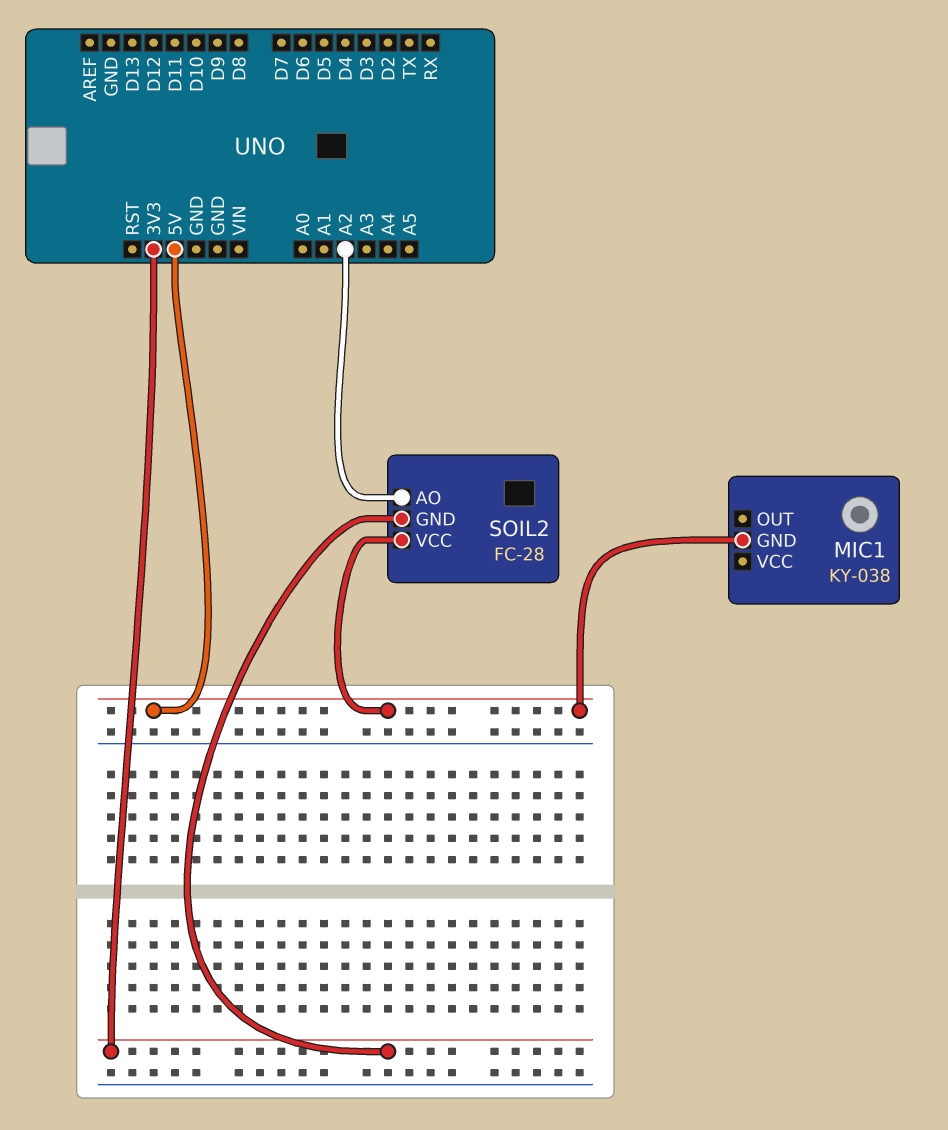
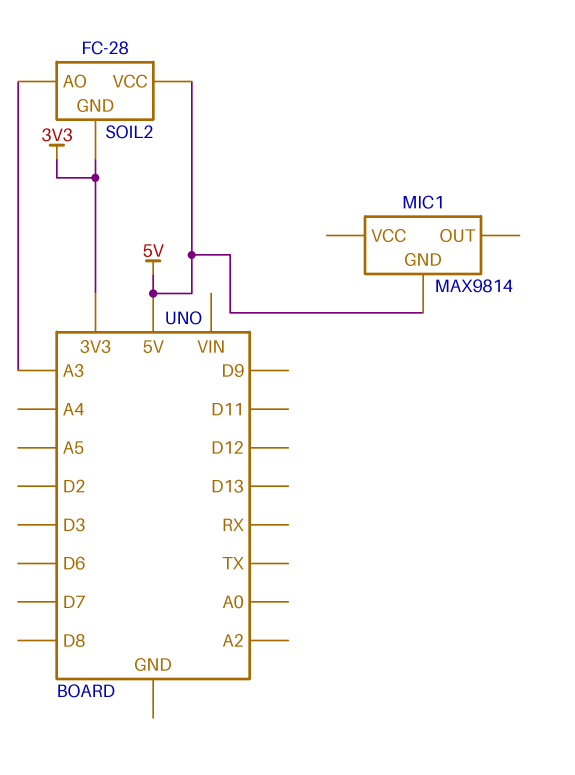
MIC1: KY-038 -> MAX9814
SOIL2 pin AO: A2 -> A3

